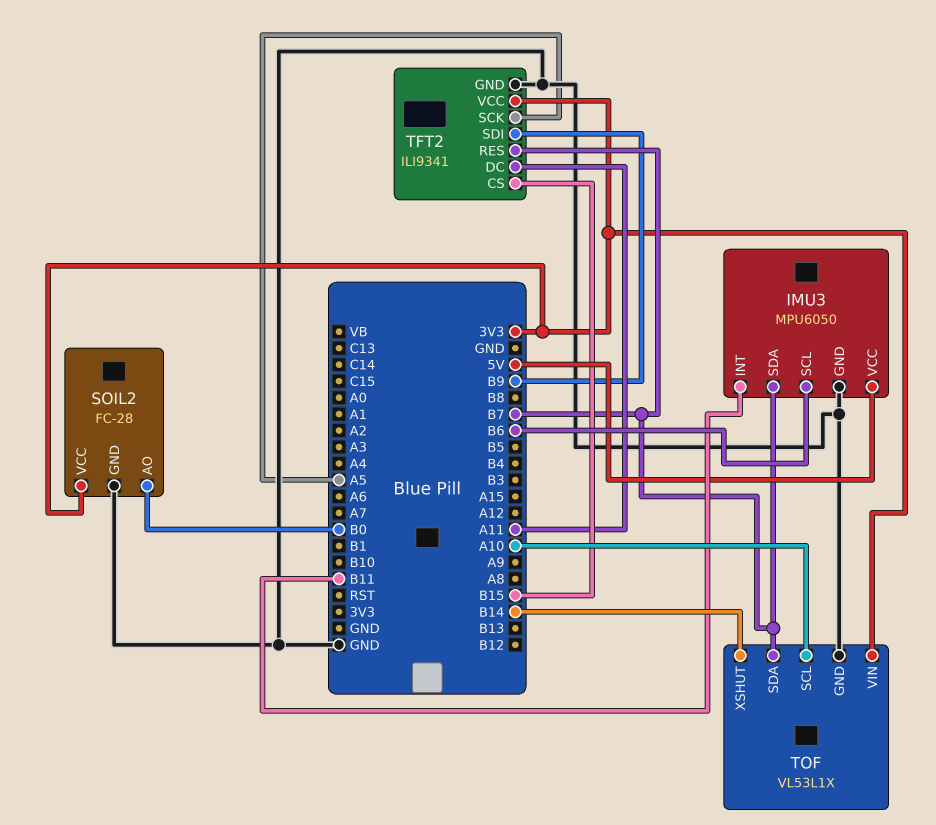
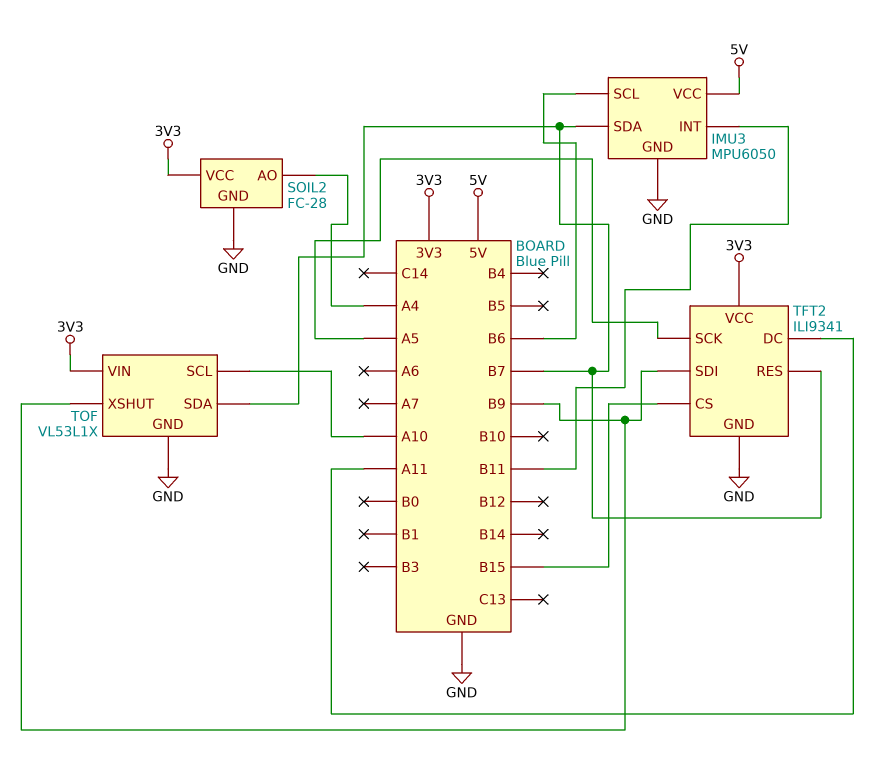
SOIL2 pin AO: B0 -> A4
TOF pin XSHUT: B14 -> B9

